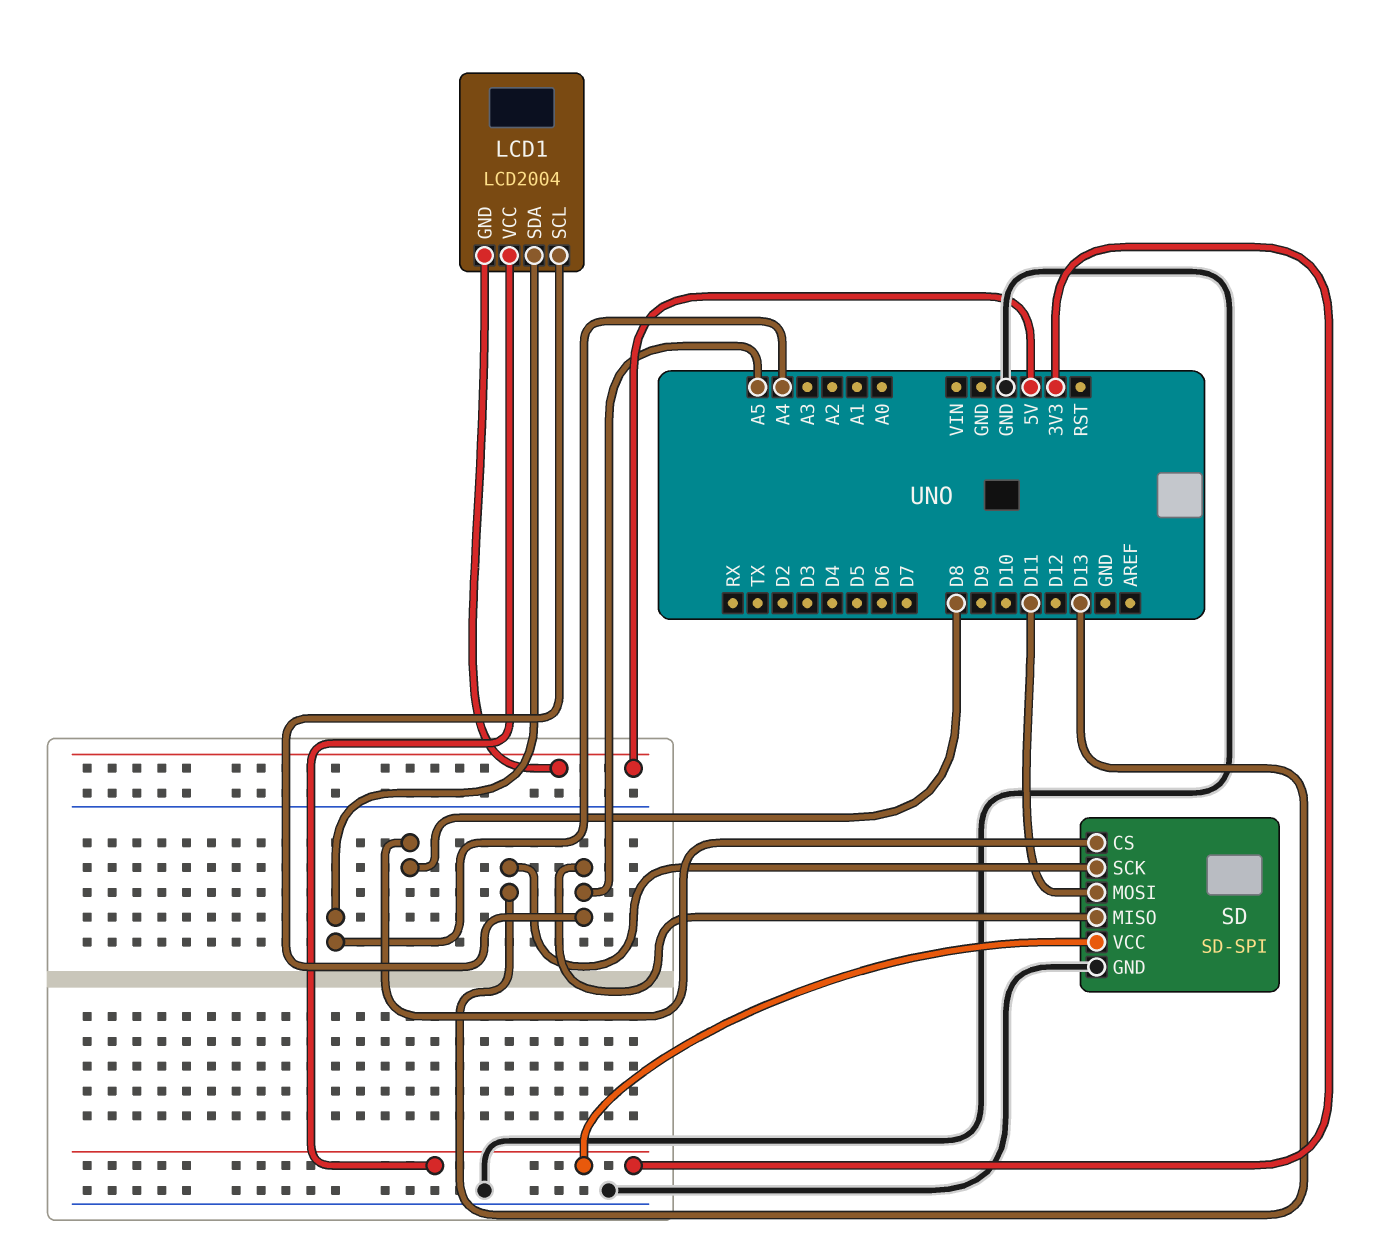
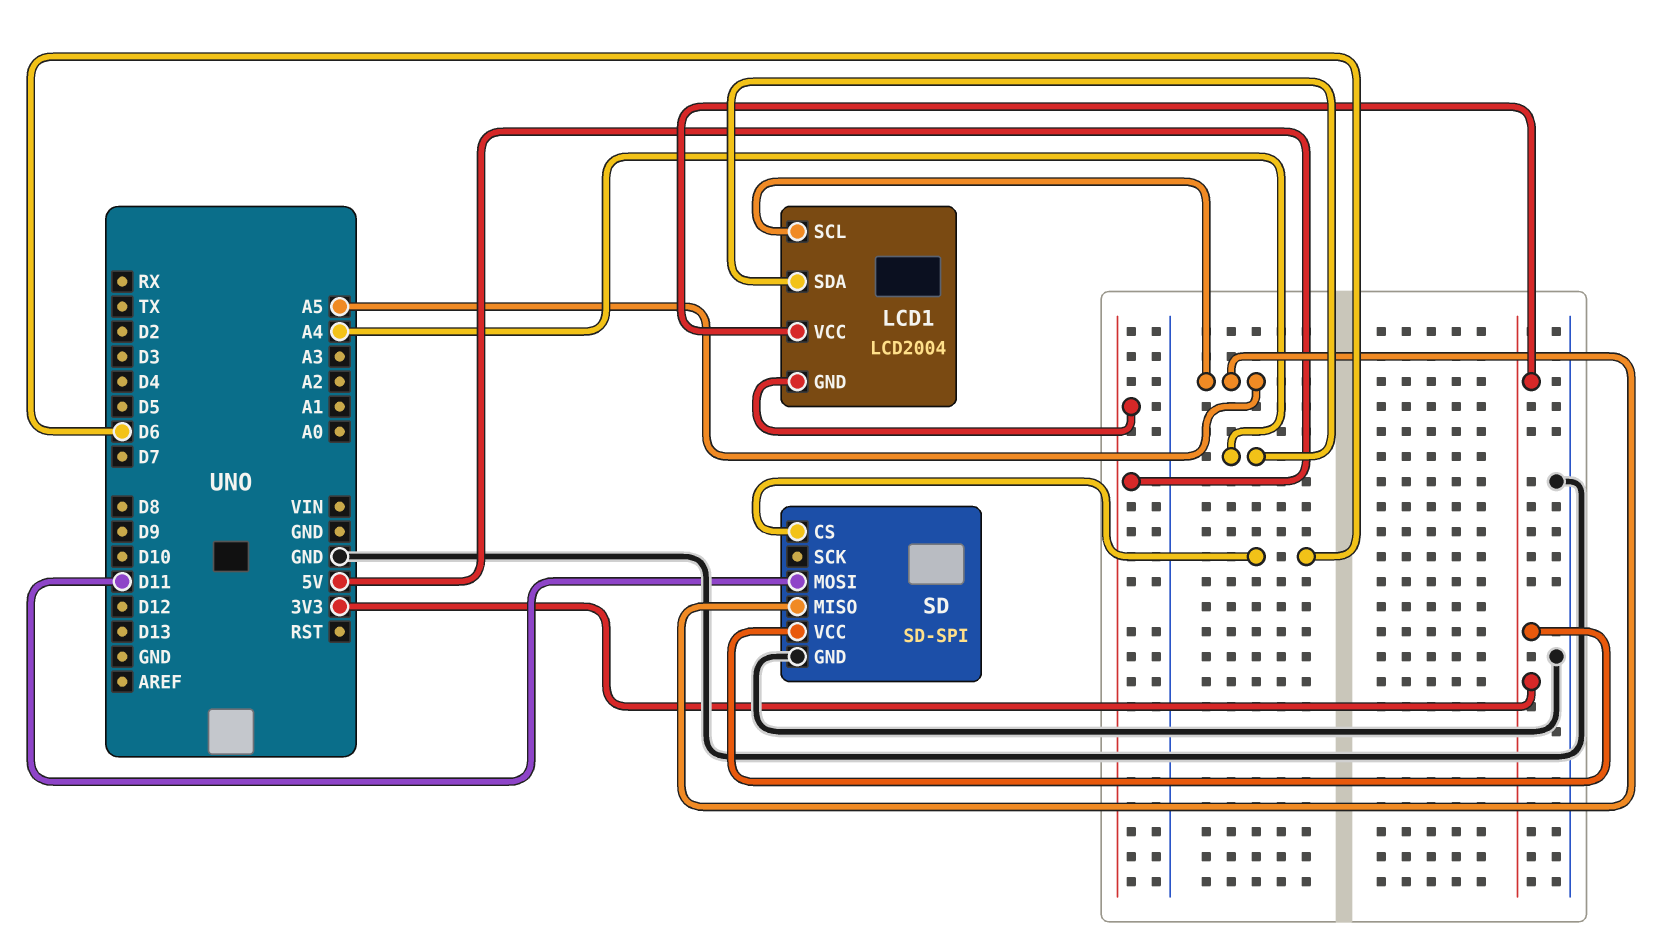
SD pin CS: D8 -> D6
SD pin SCK: D13 -> none

